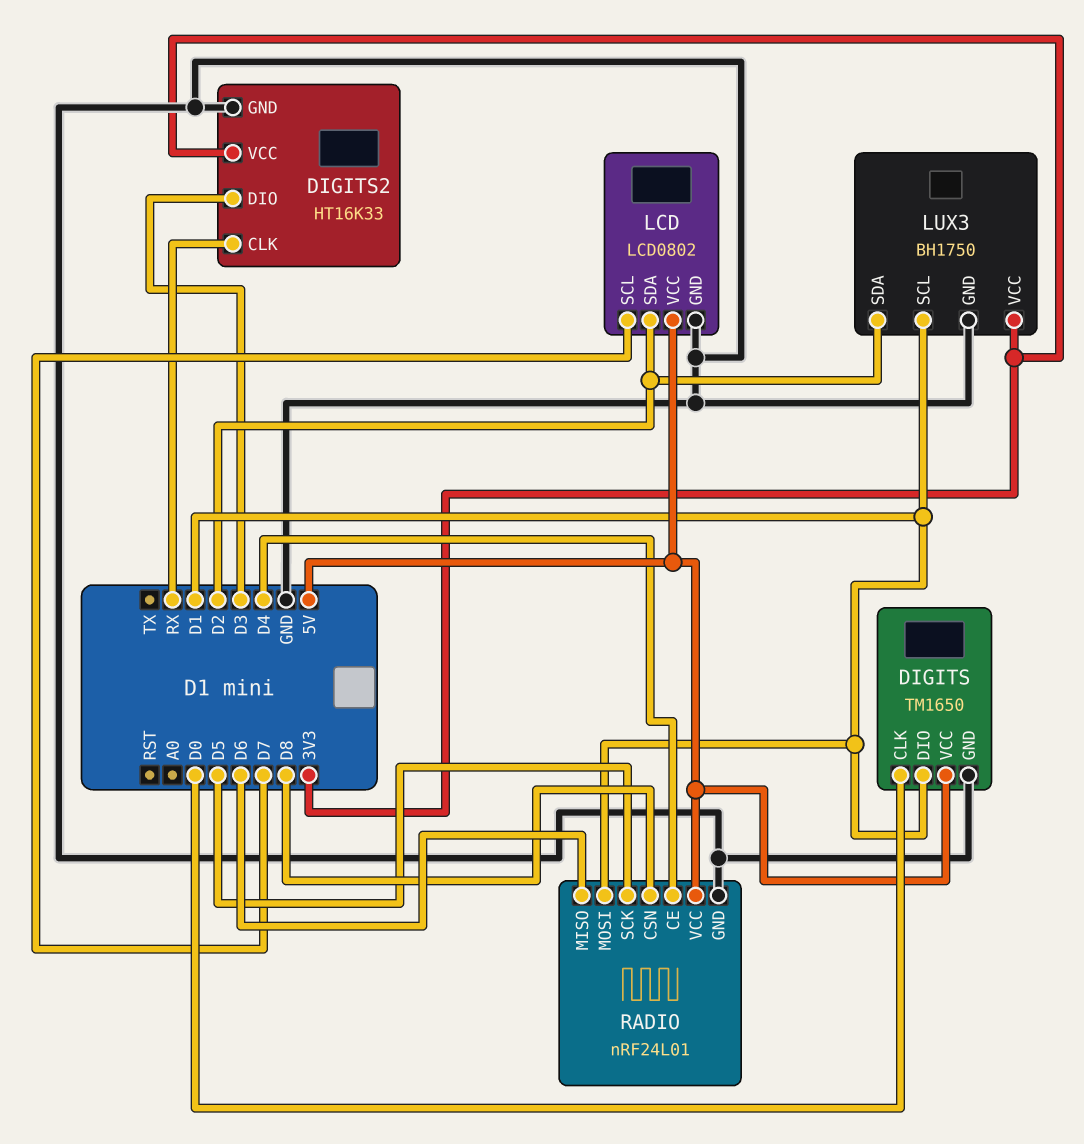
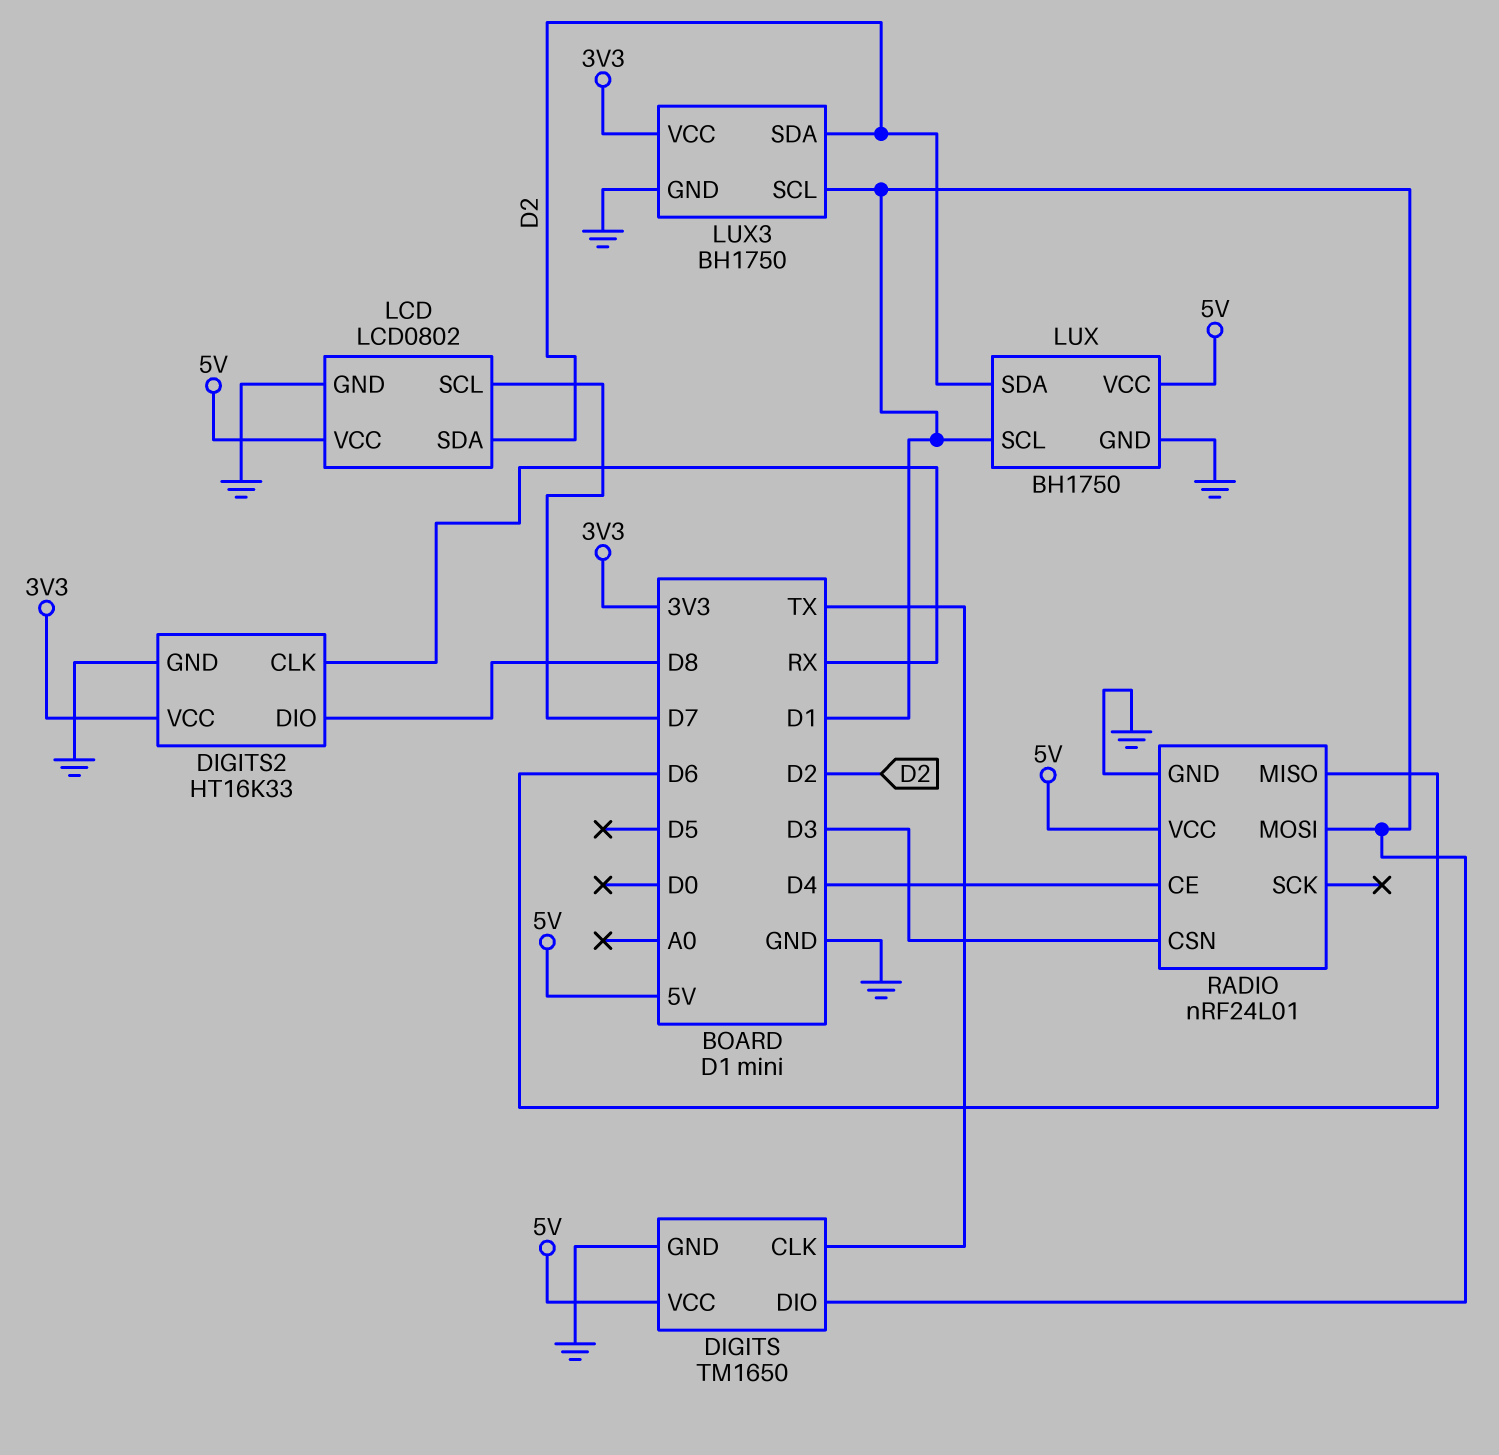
DIGITS pin CLK: D0 -> TX
DIGITS2 pin DIO: D3 -> D8
LUX: none -> BH1750
LUX pin GND: none -> GND
LUX pin SCL: none -> D1
LUX pin SDA: none -> D2
LUX pin VCC: none -> 5V
RADIO pin CSN: D8 -> D3
RADIO pin SCK: D5 -> none

